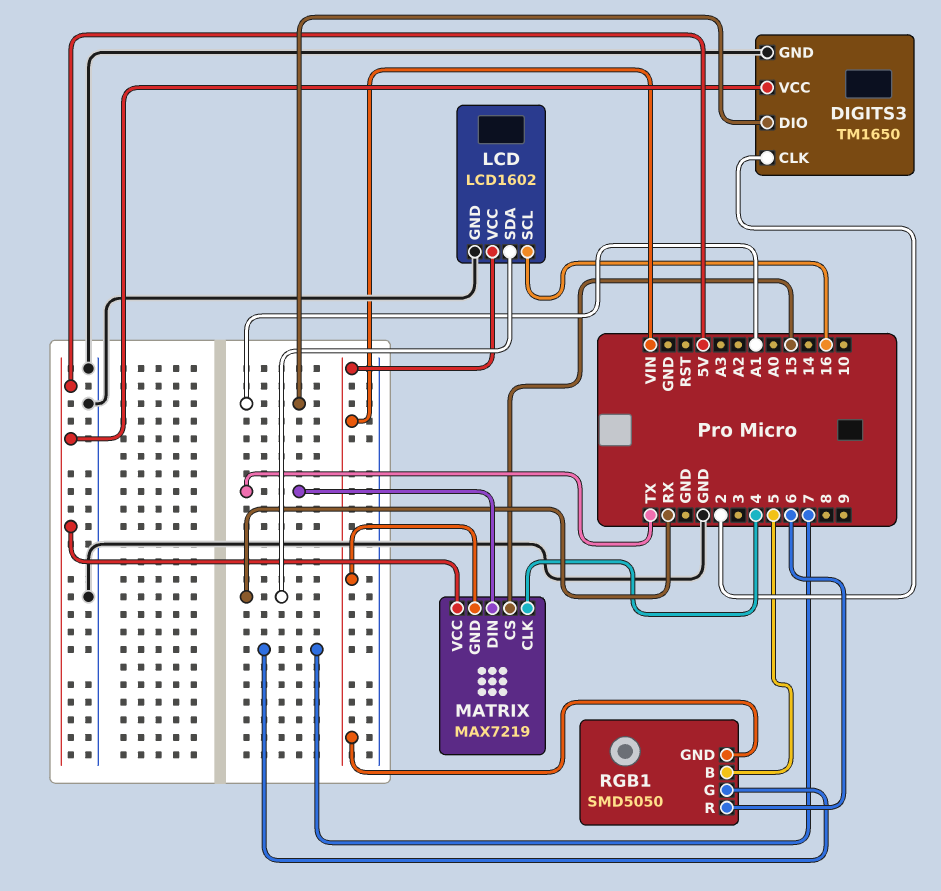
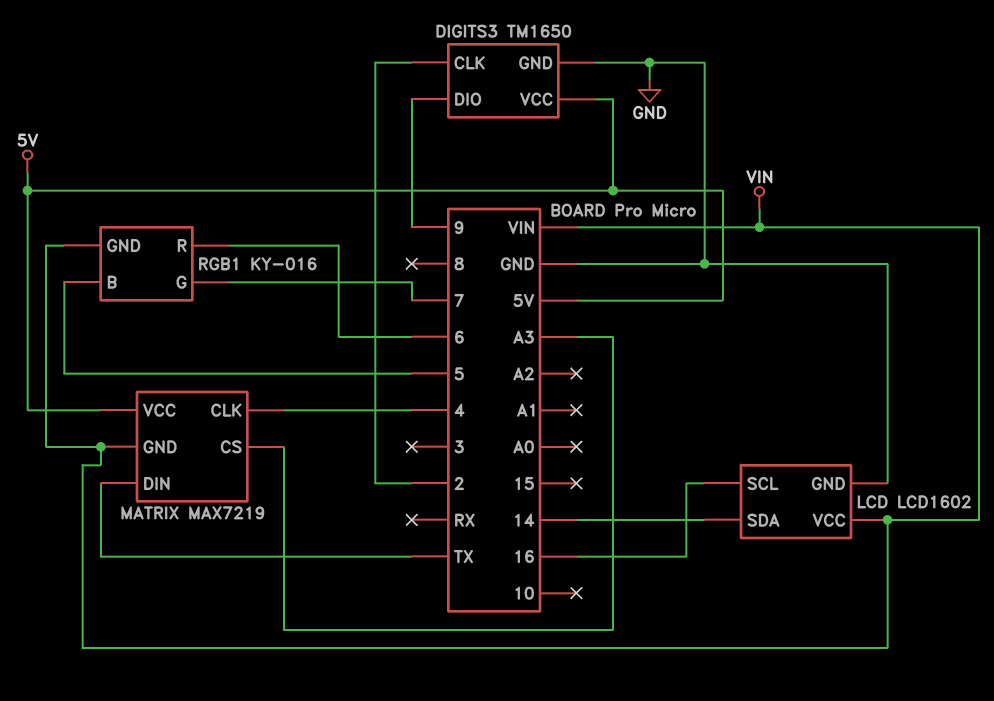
DIGITS3 pin DIO: A1 -> 9
LCD pin SDA: RX -> 14
MATRIX pin CS: 15 -> A3
RGB1: SMD5050 -> KY-016

